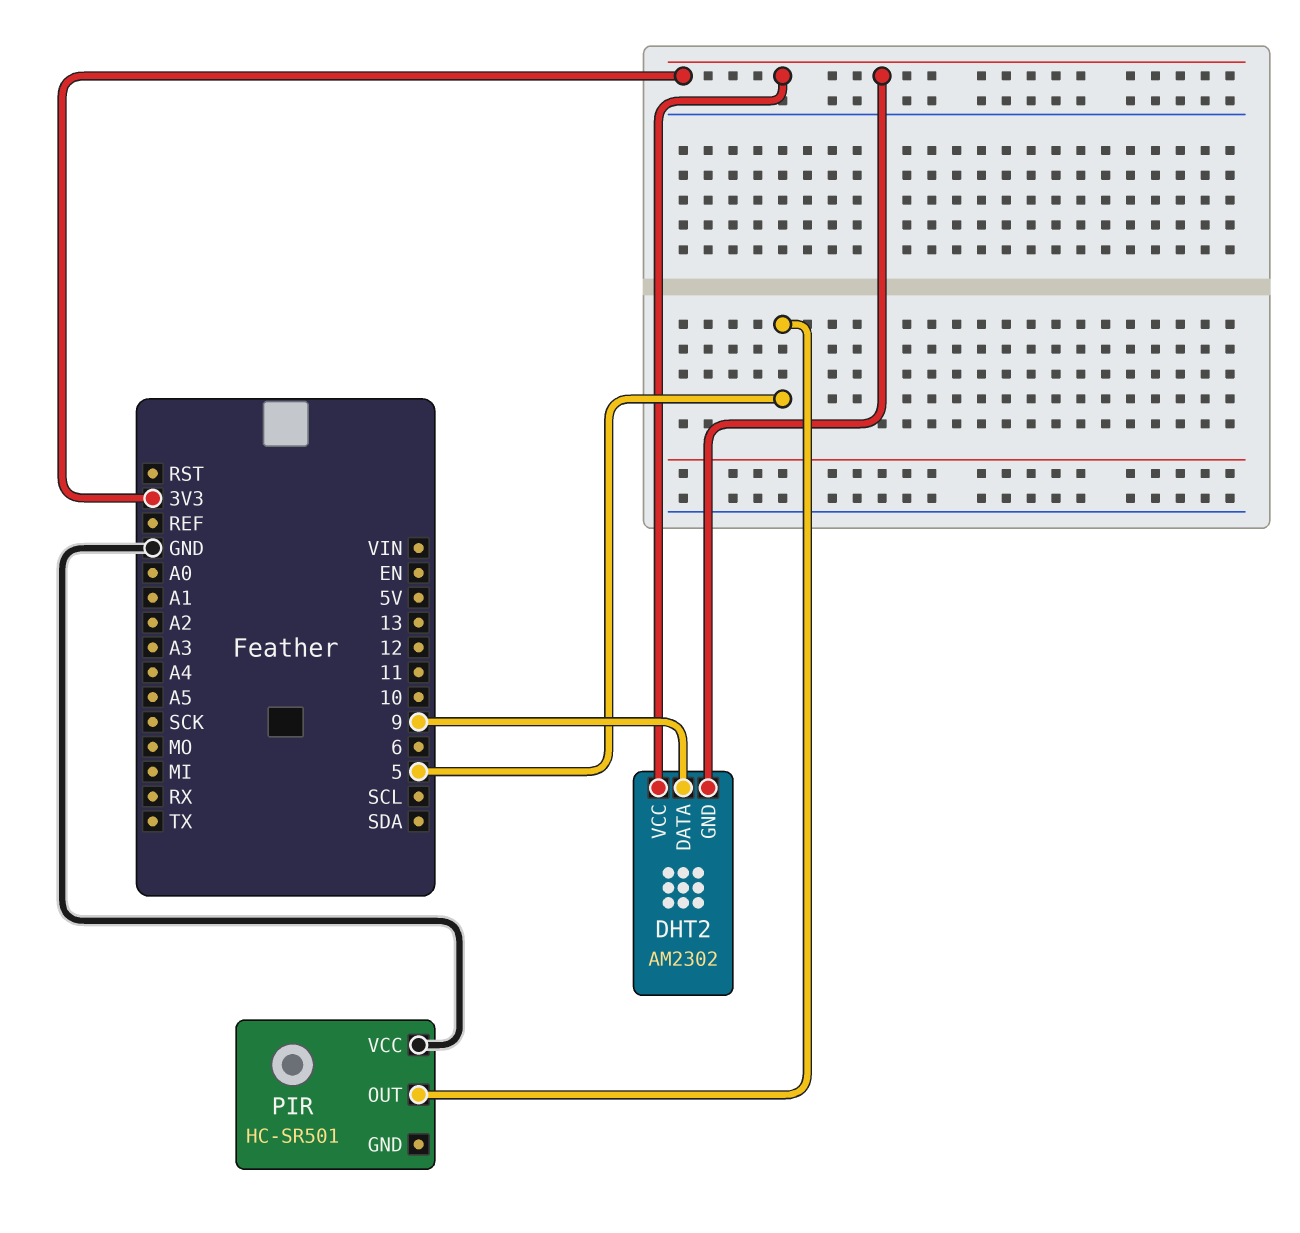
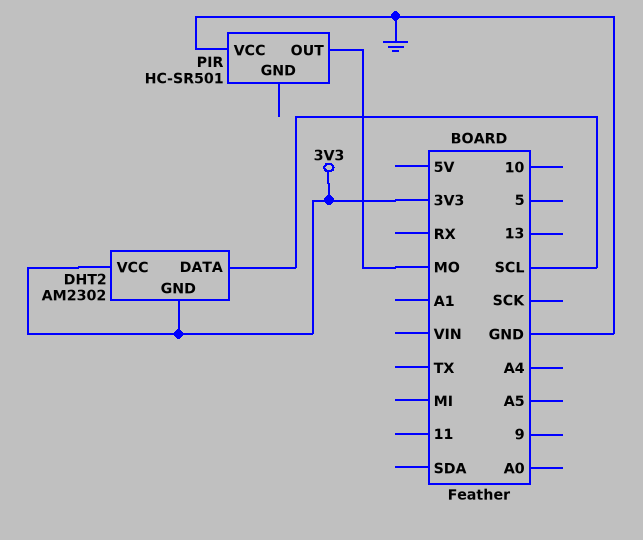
DHT2 pin DATA: 9 -> SCL
PIR pin OUT: 5 -> MO

